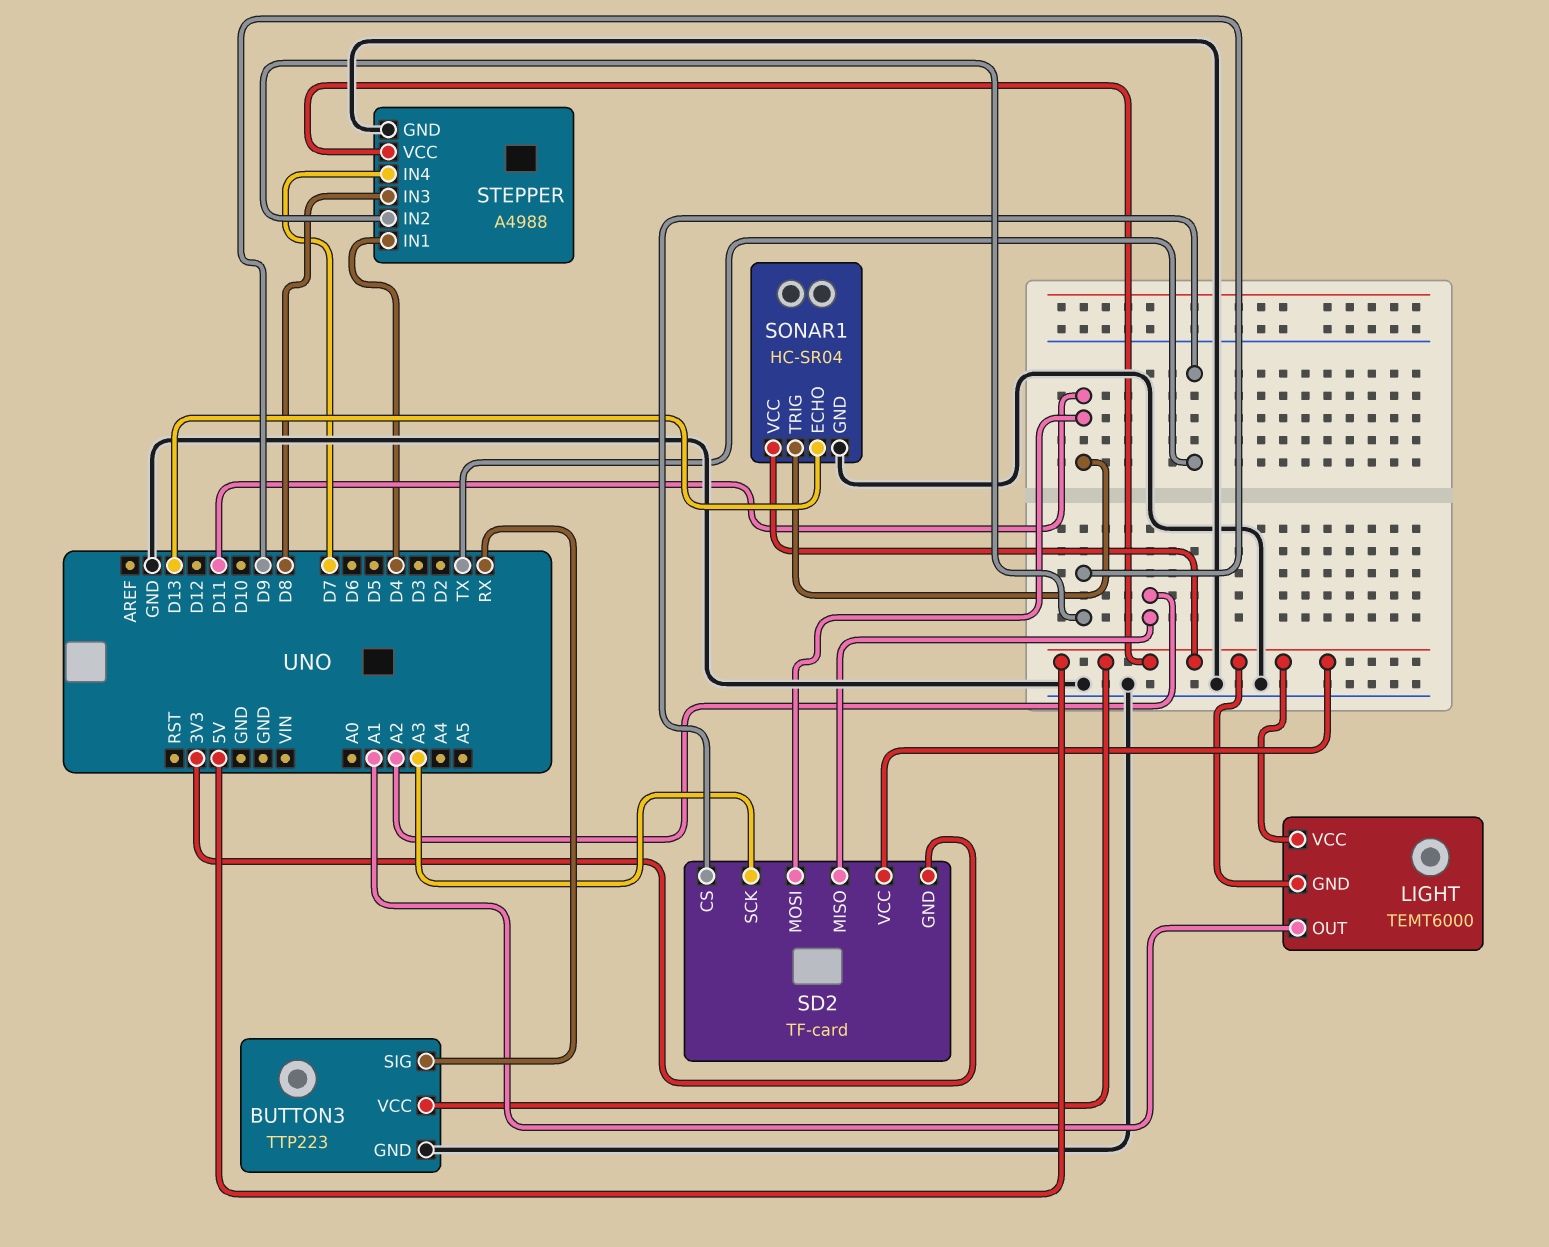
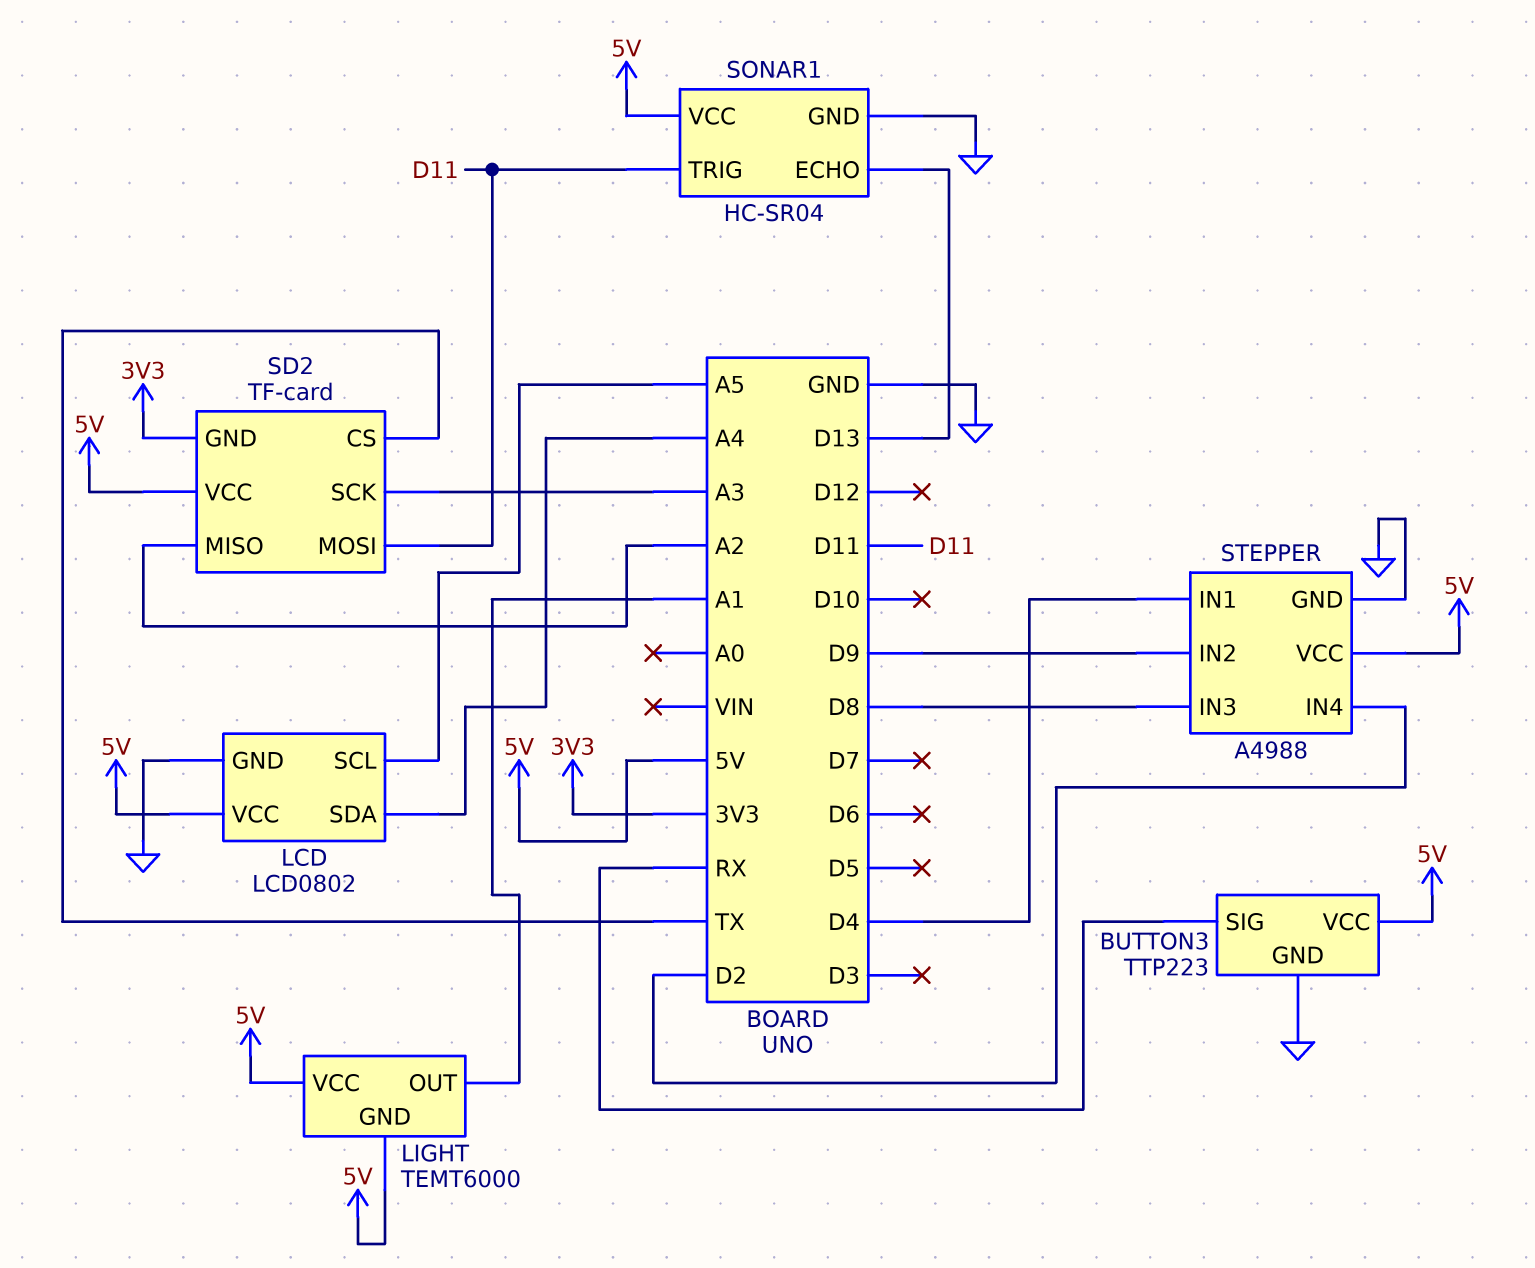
LCD: none -> LCD0802
LCD pin GND: none -> GND
LCD pin SCL: none -> A5
LCD pin SDA: none -> A4
LCD pin VCC: none -> 5V
STEPPER pin IN4: D7 -> D2

